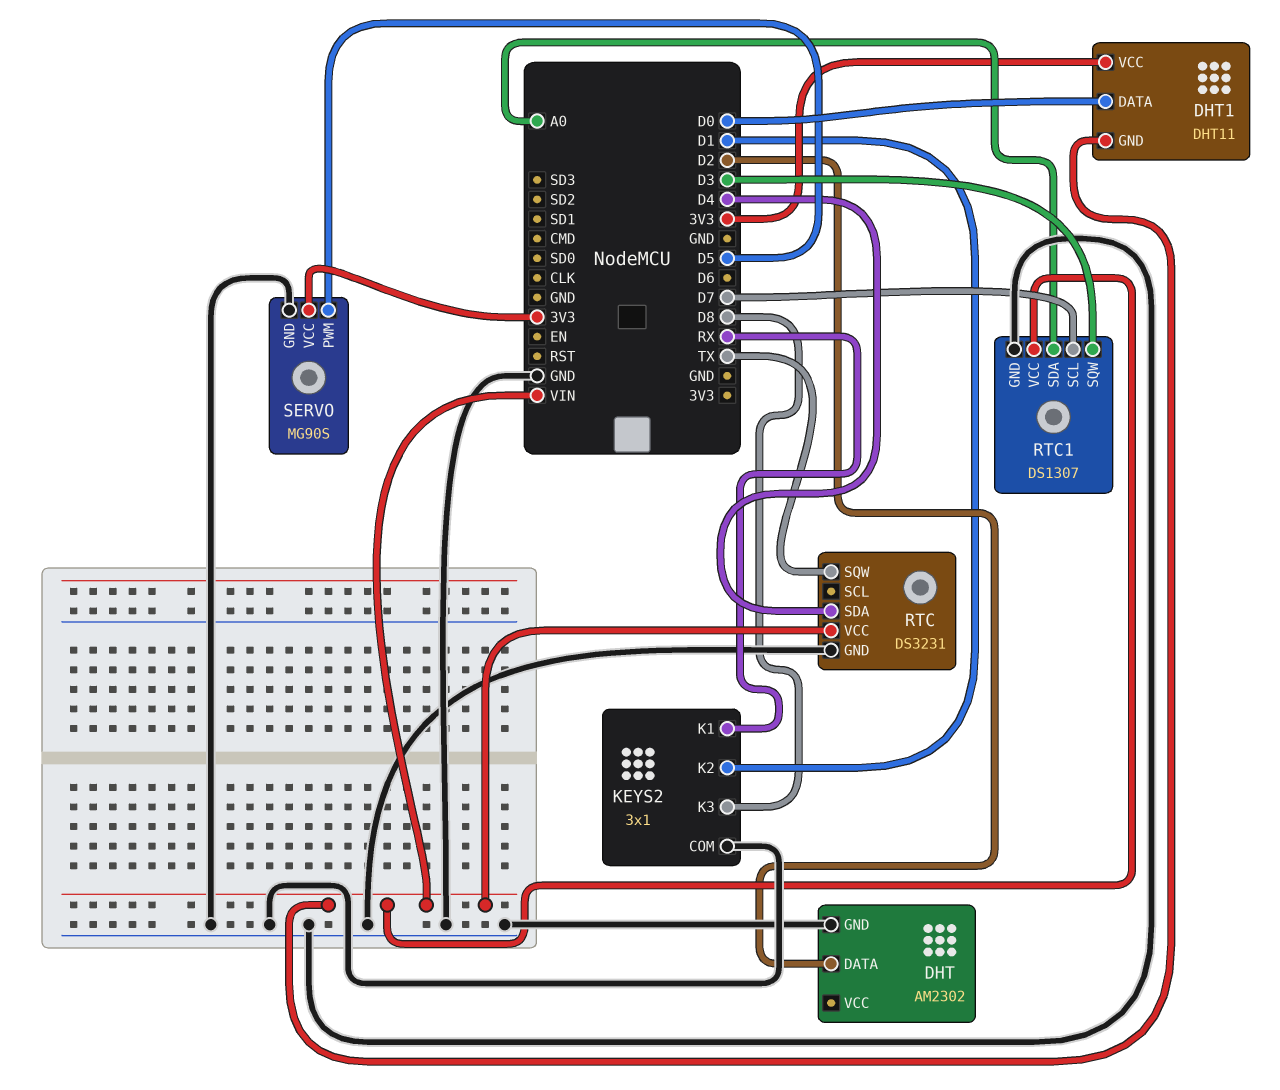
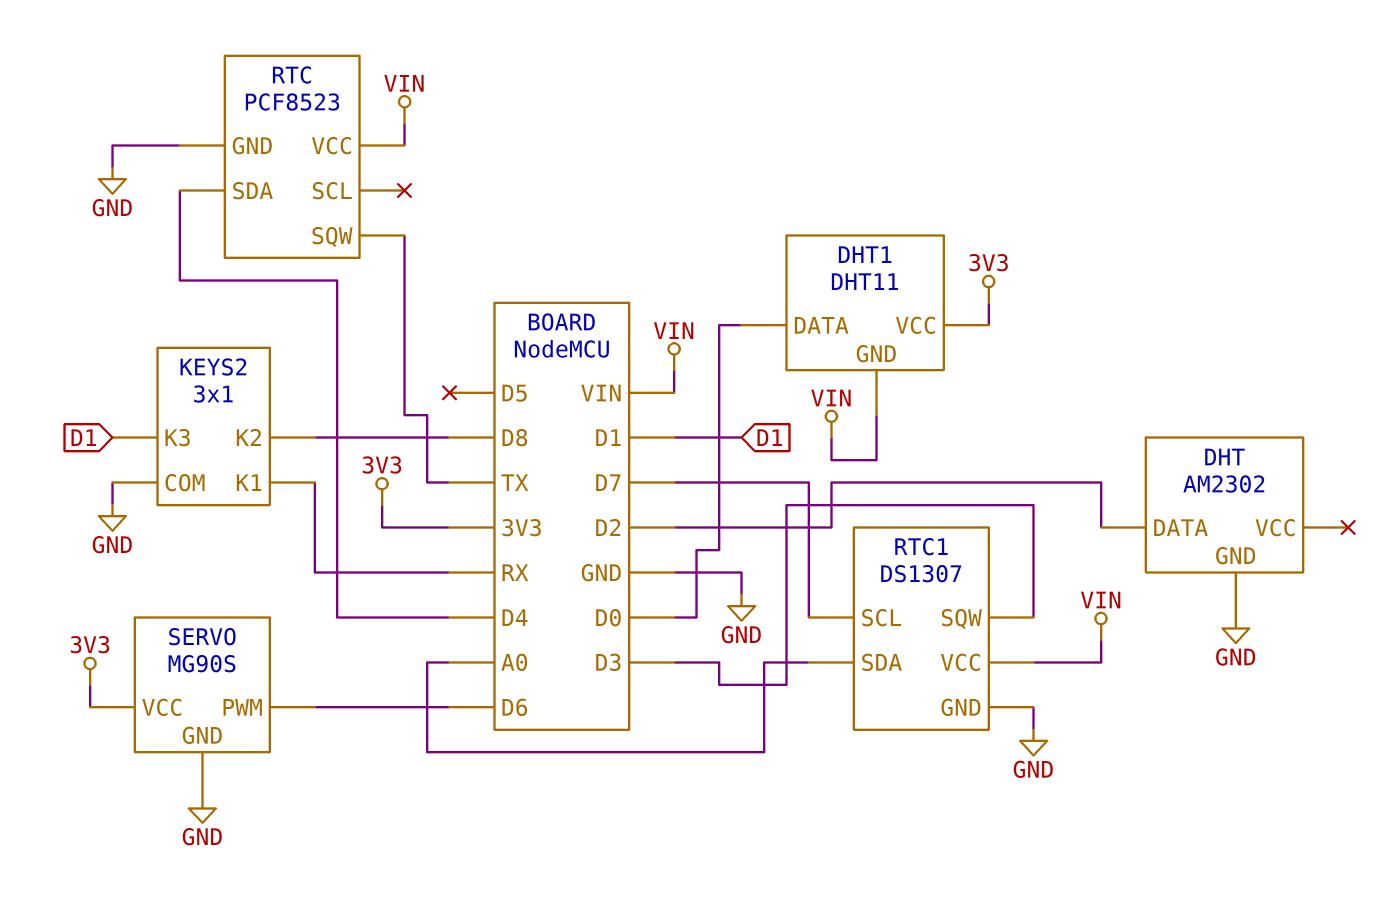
KEYS2 pin K2: D1 -> D8
KEYS2 pin K3: D8 -> D1
RTC: DS3231 -> PCF8523
SERVO pin PWM: D5 -> D6

